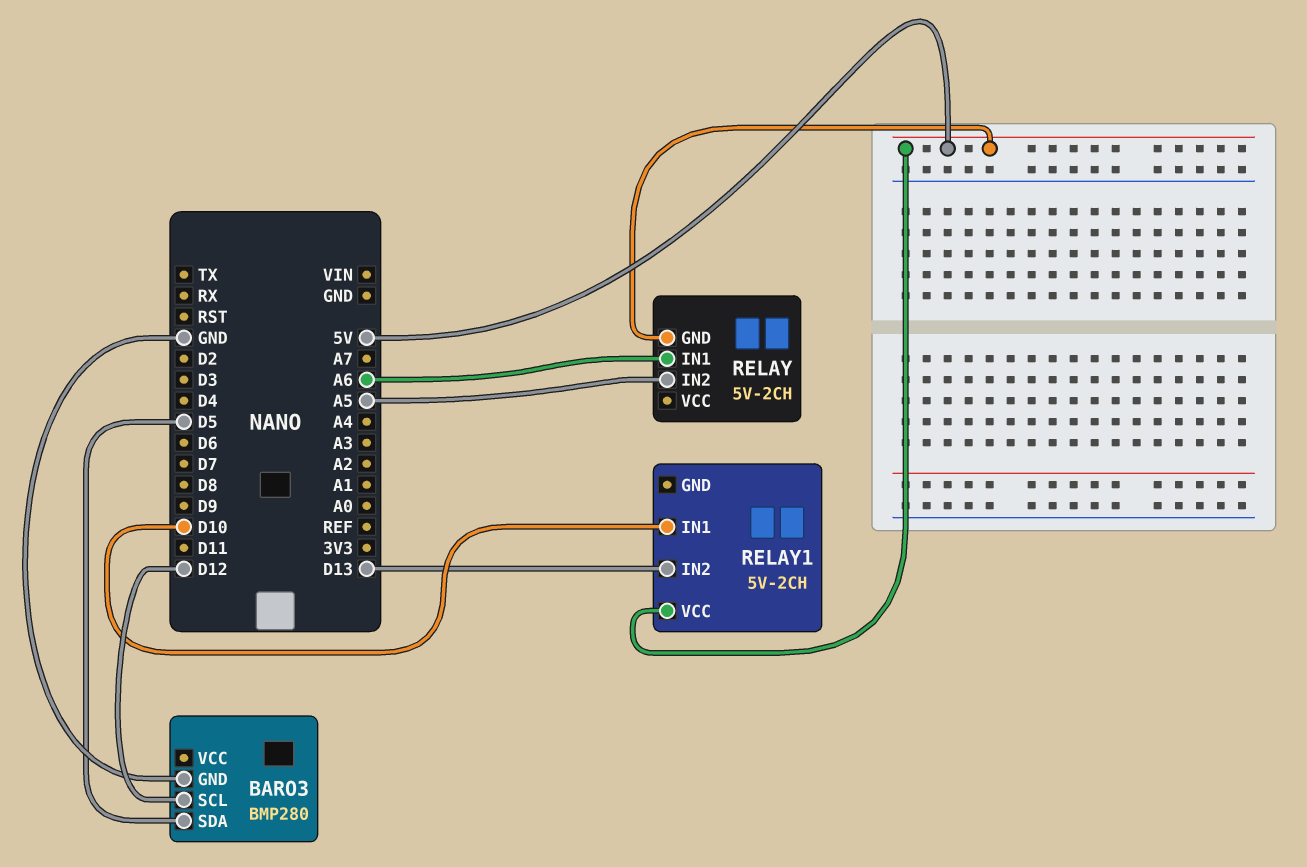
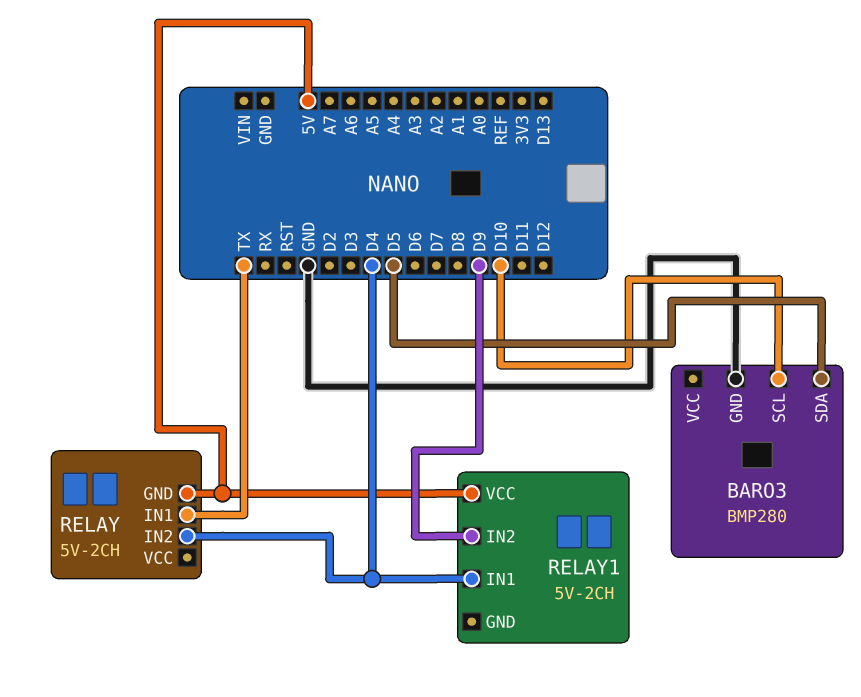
BARO3 pin SCL: D12 -> D10
RELAY pin IN1: A6 -> TX
RELAY pin IN2: A5 -> D4
RELAY1 pin IN1: D10 -> D4
RELAY1 pin IN2: D13 -> D9

